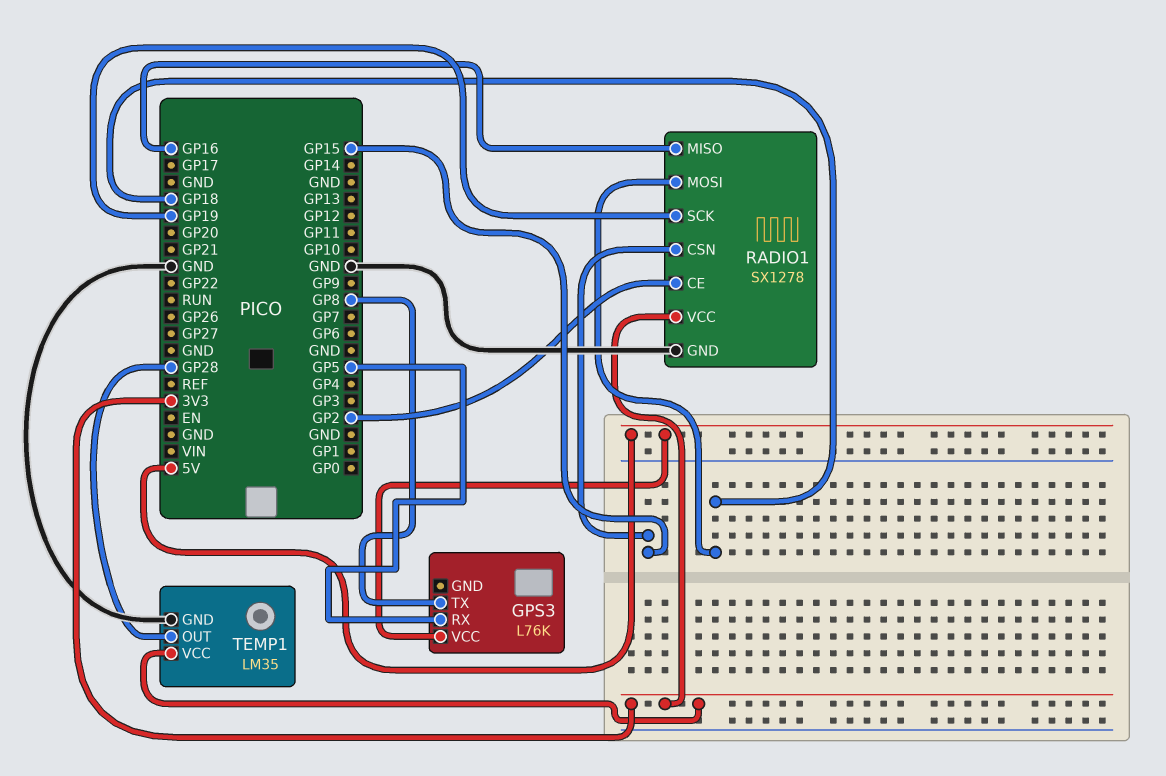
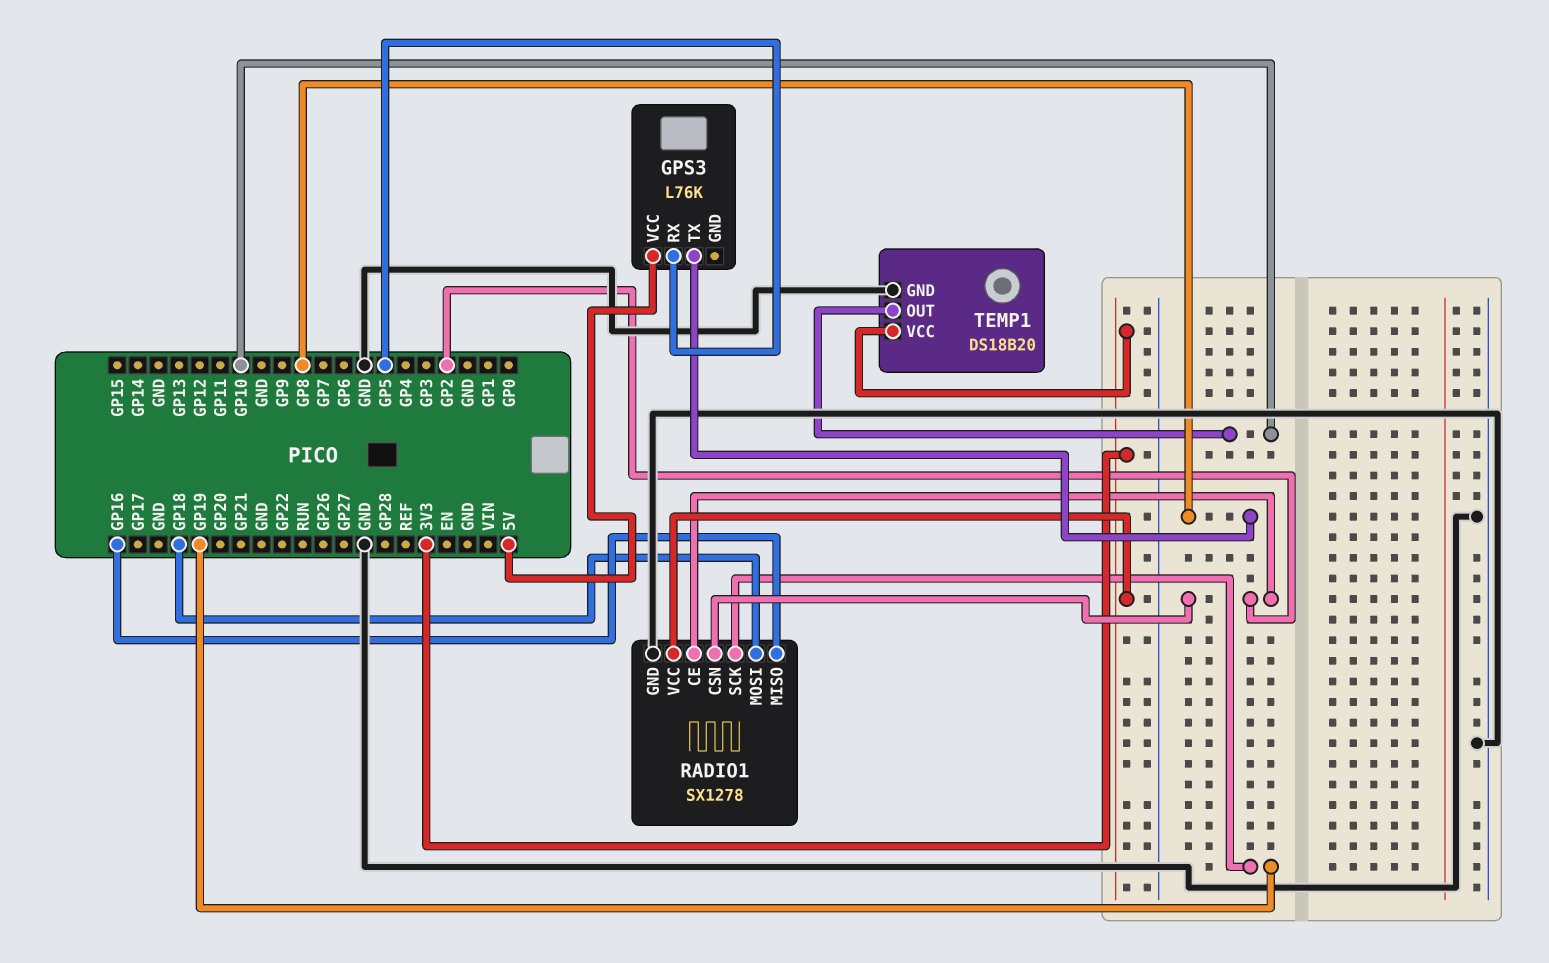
RADIO1 pin CSN: GP15 -> GP2
TEMP1: LM35 -> DS18B20
TEMP1 pin OUT: GP28 -> GP10

